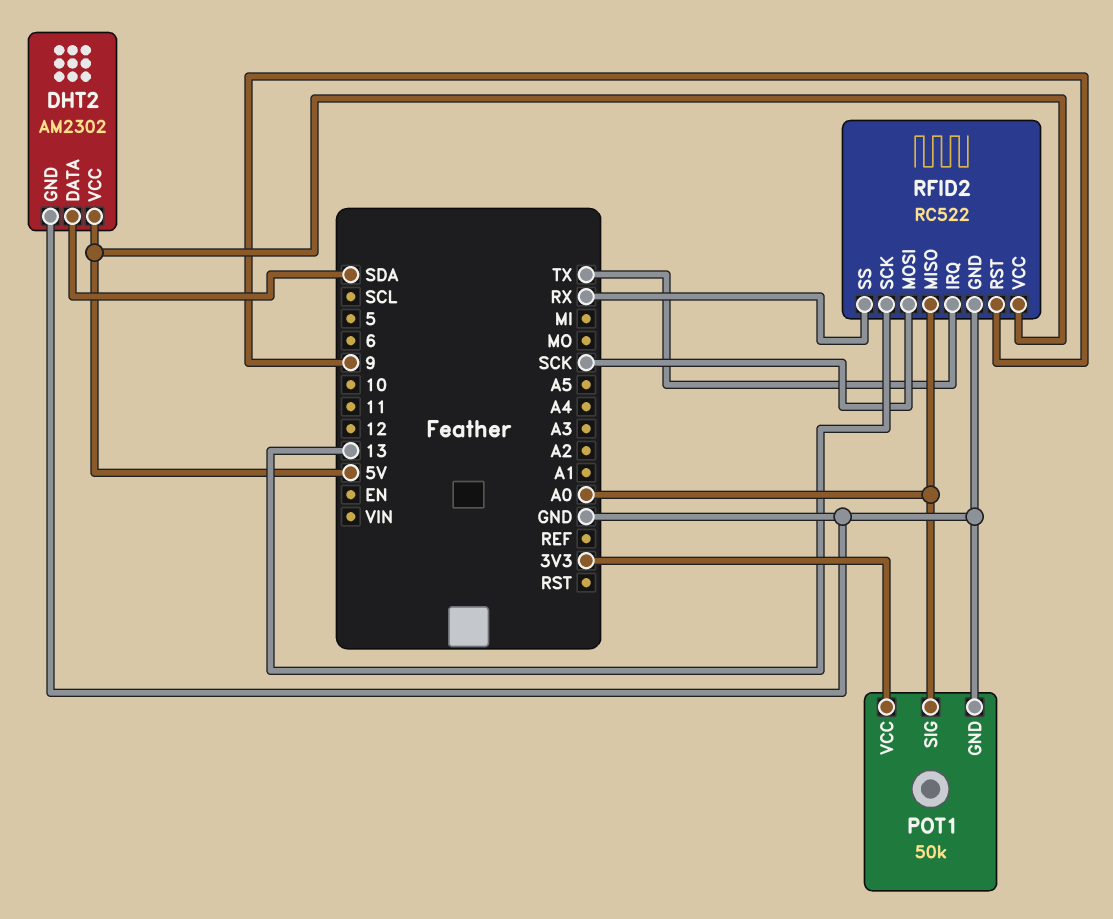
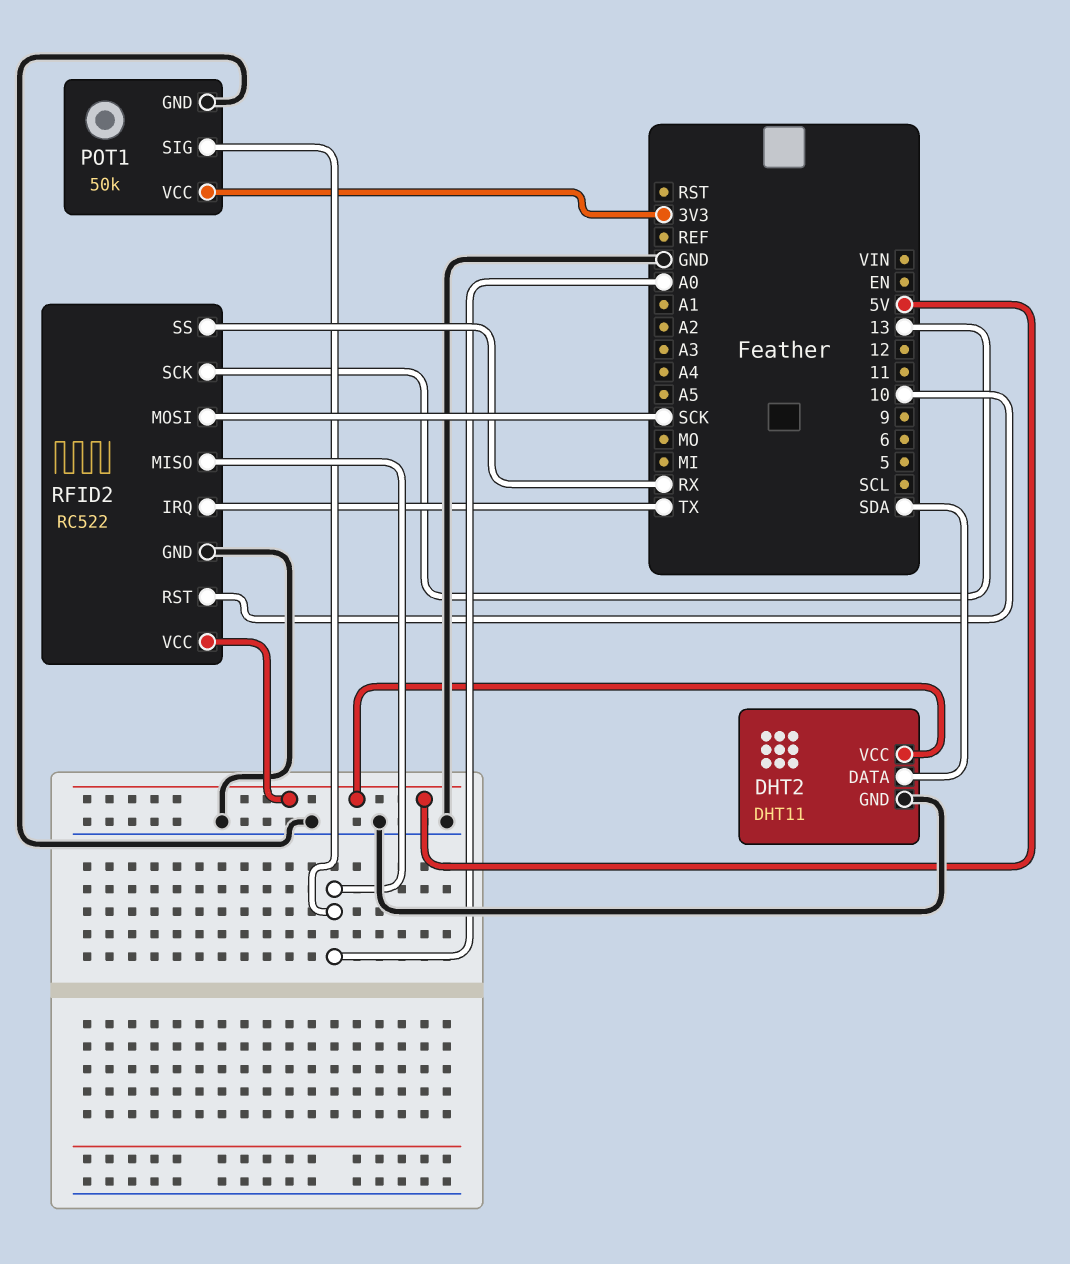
DHT2: AM2302 -> DHT11
RFID2 pin RST: 9 -> 10

